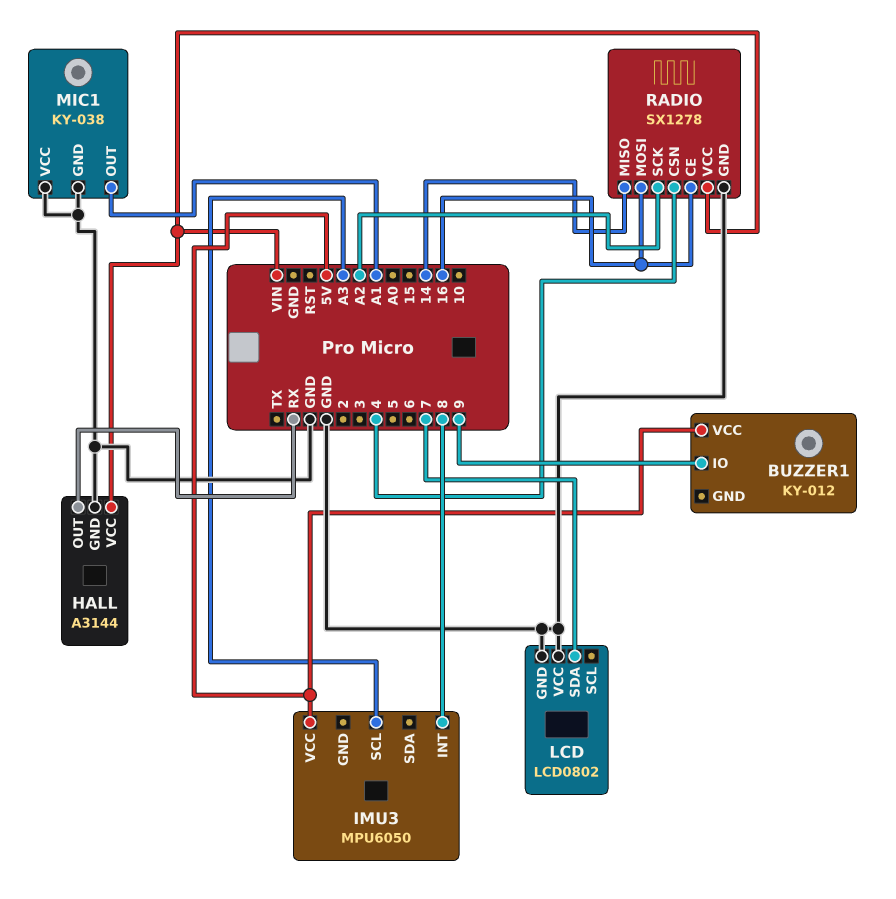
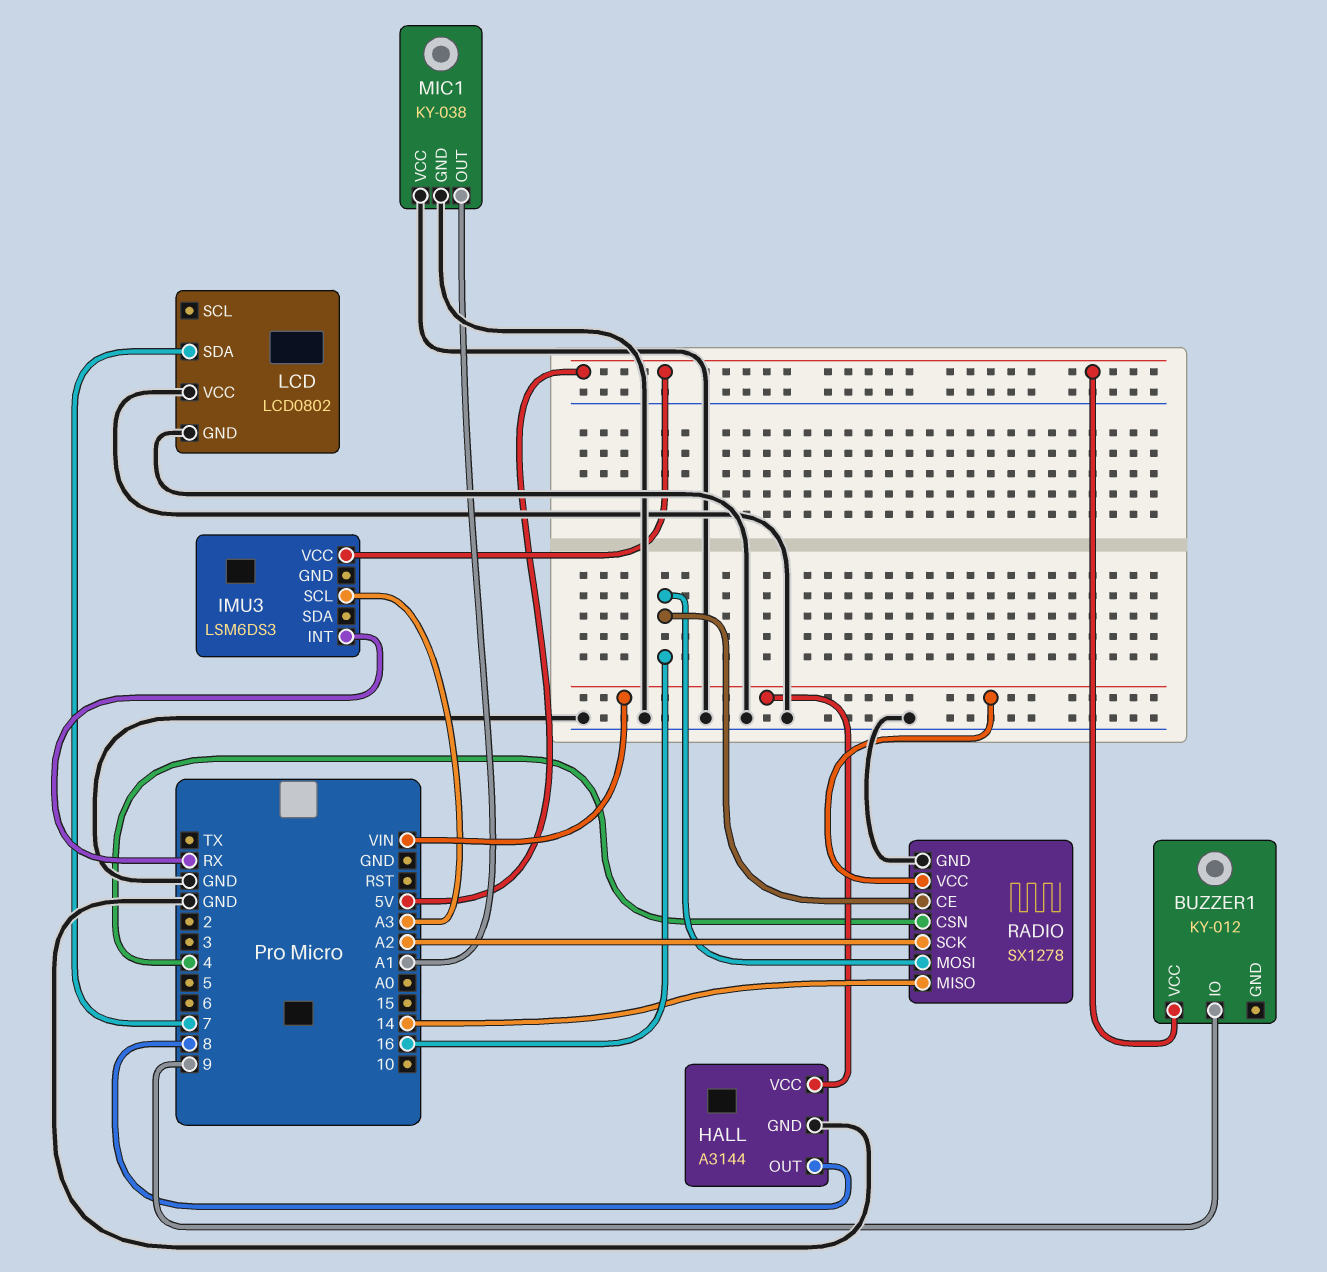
HALL pin OUT: RX -> 8
IMU3: MPU6050 -> LSM6DS3
IMU3 pin INT: 8 -> RX

